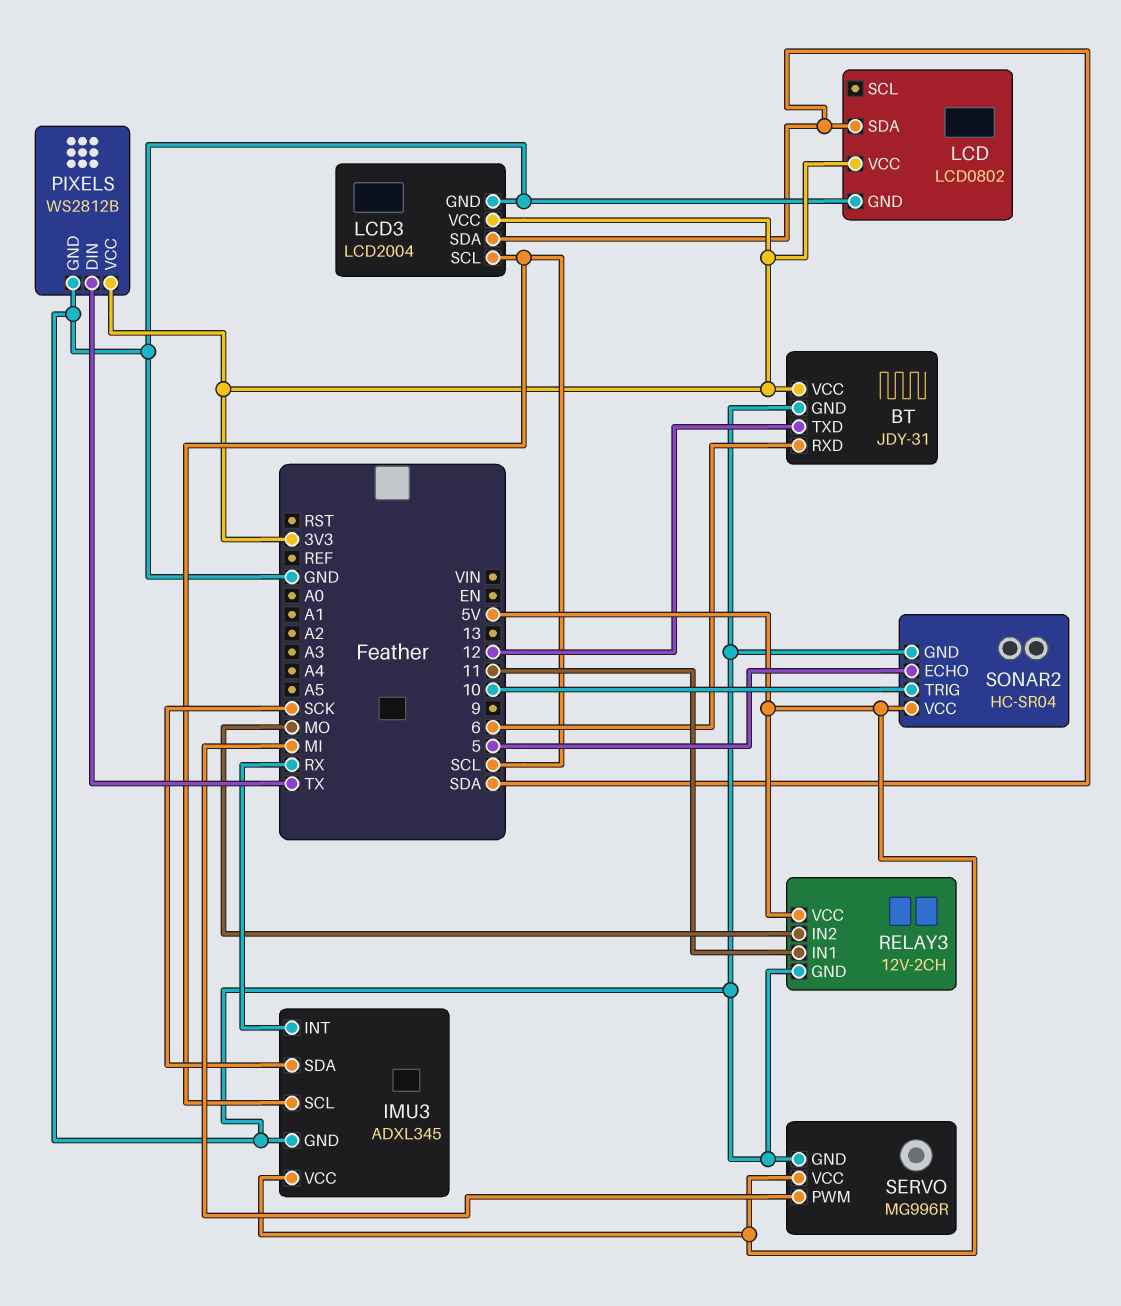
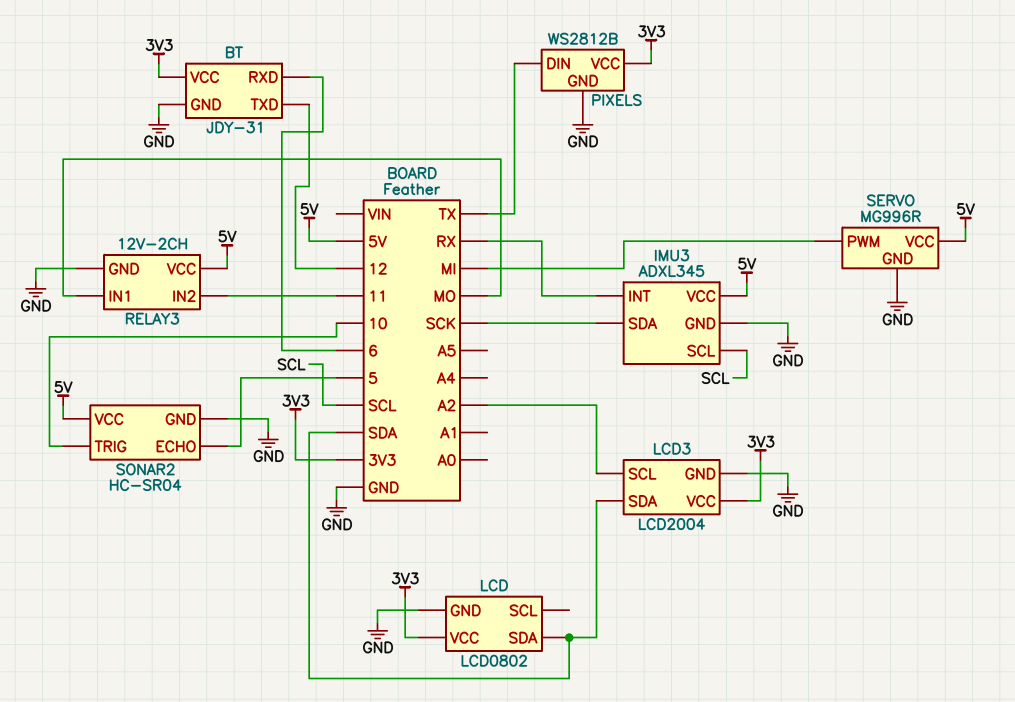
LCD3 pin SCL: SCL -> A2
RELAY3 pin IN1: 11 -> MO
RELAY3 pin IN2: MO -> 11

